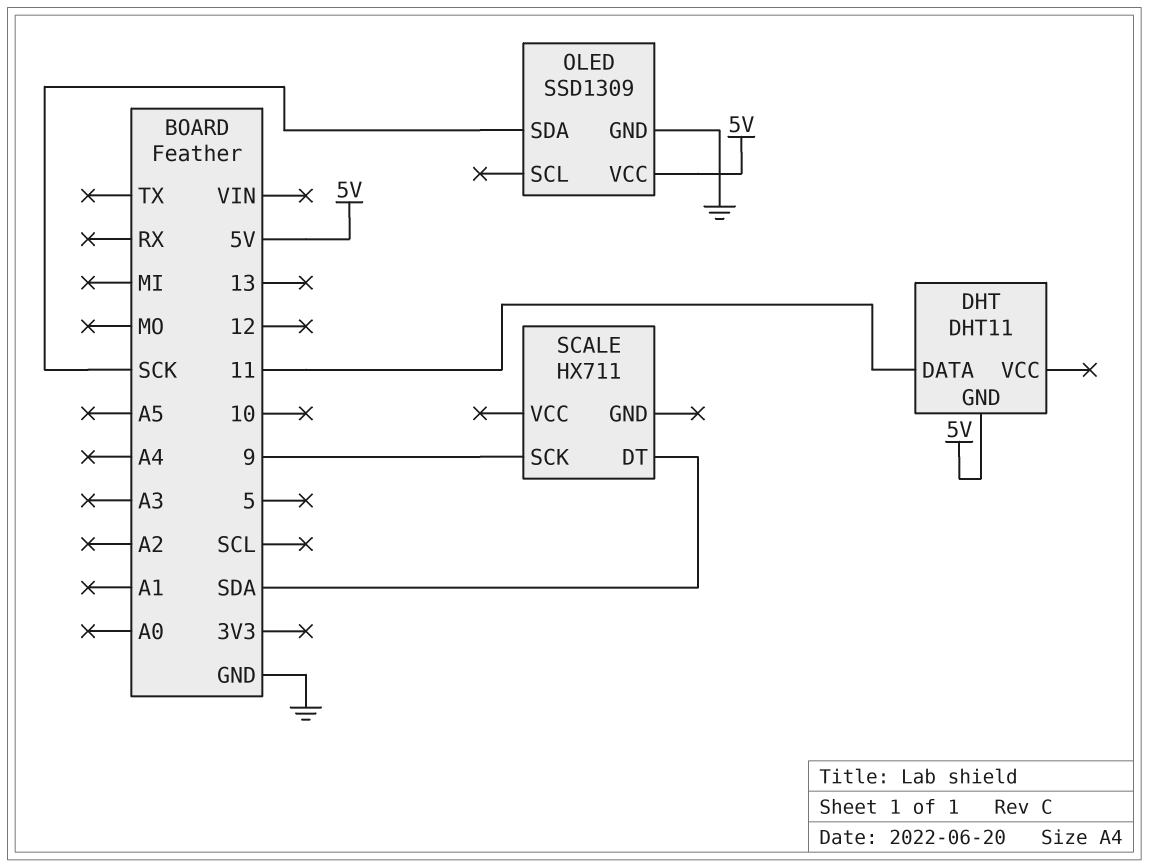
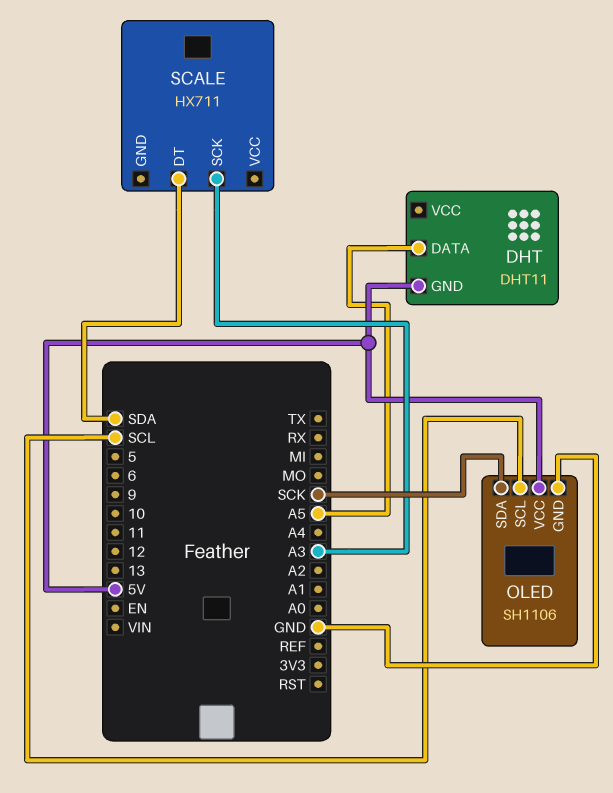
DHT pin DATA: 11 -> A5
OLED: SSD1309 -> SH1106
OLED pin SCL: none -> SCL
SCALE pin SCK: 9 -> A3

